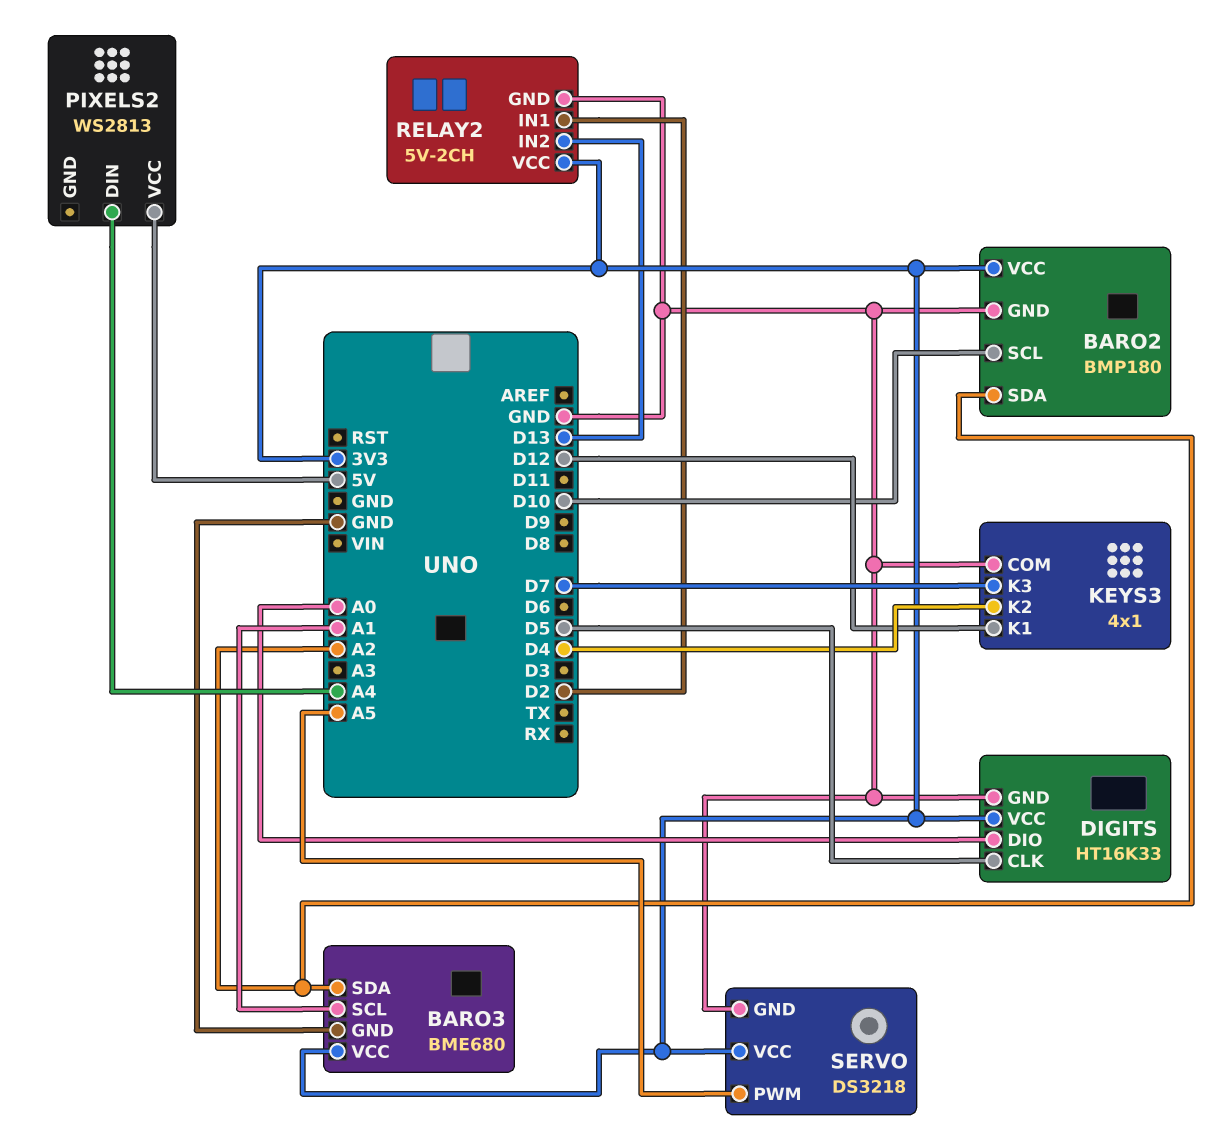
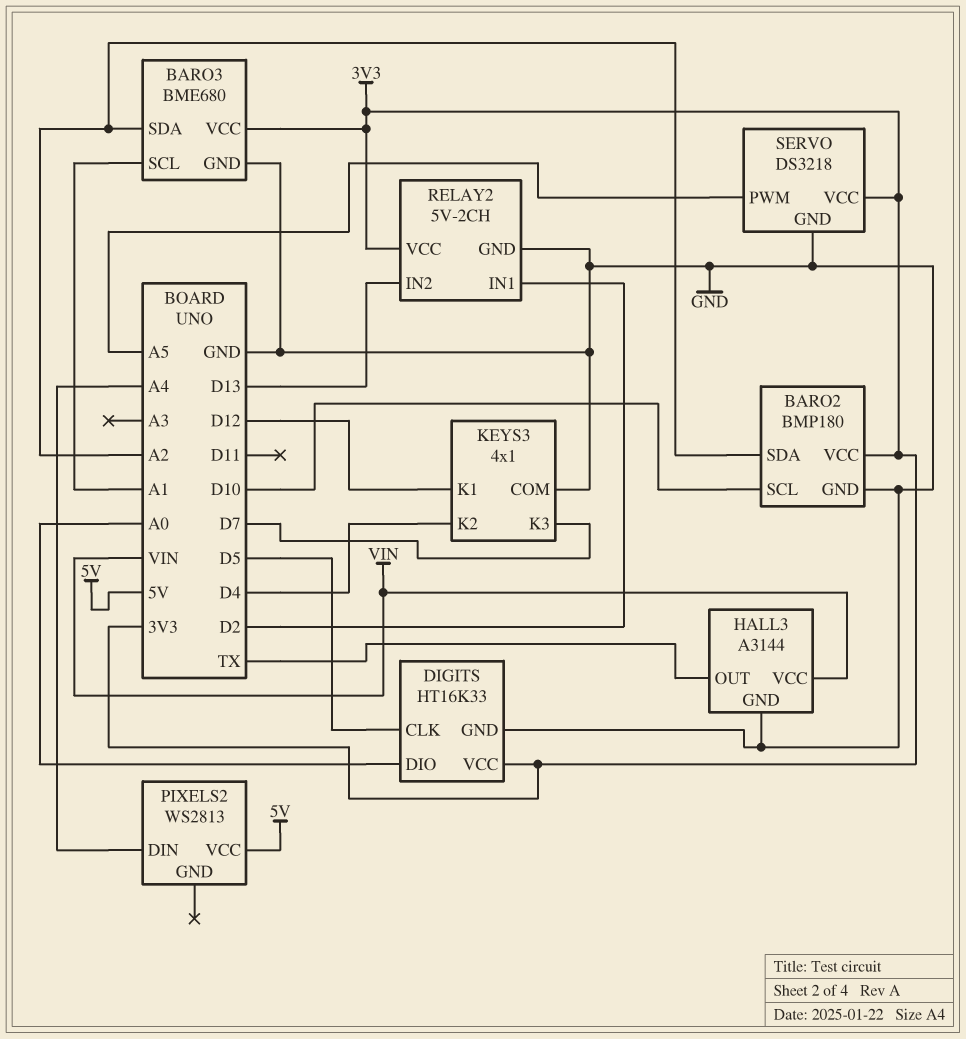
HALL3: none -> A3144
HALL3 pin GND: none -> GND
HALL3 pin OUT: none -> TX
HALL3 pin VCC: none -> VIN

